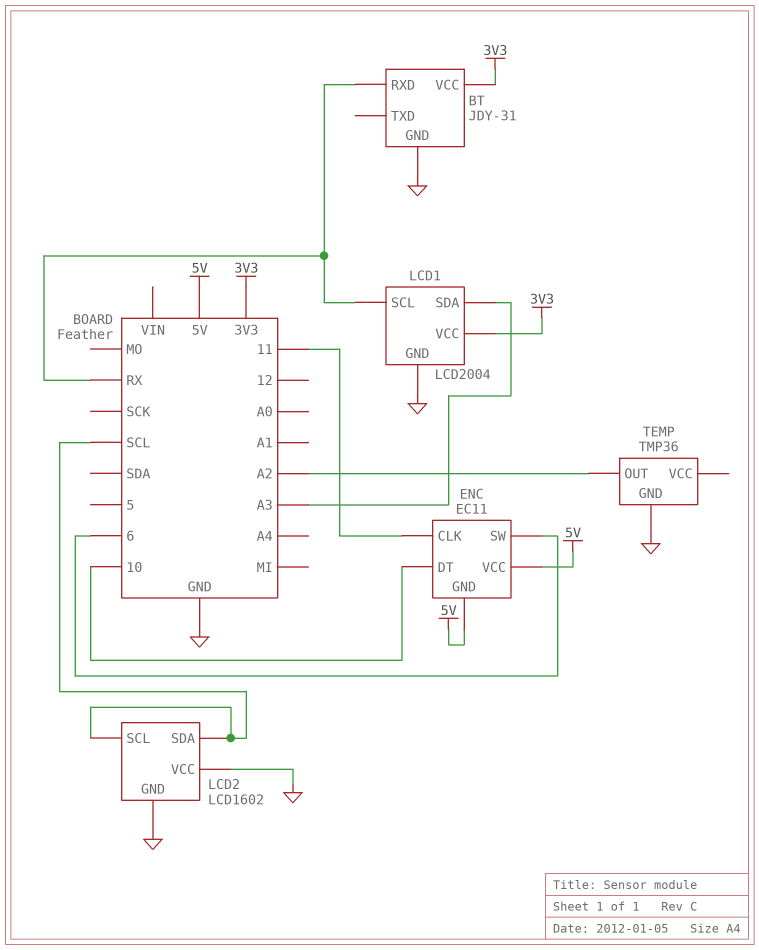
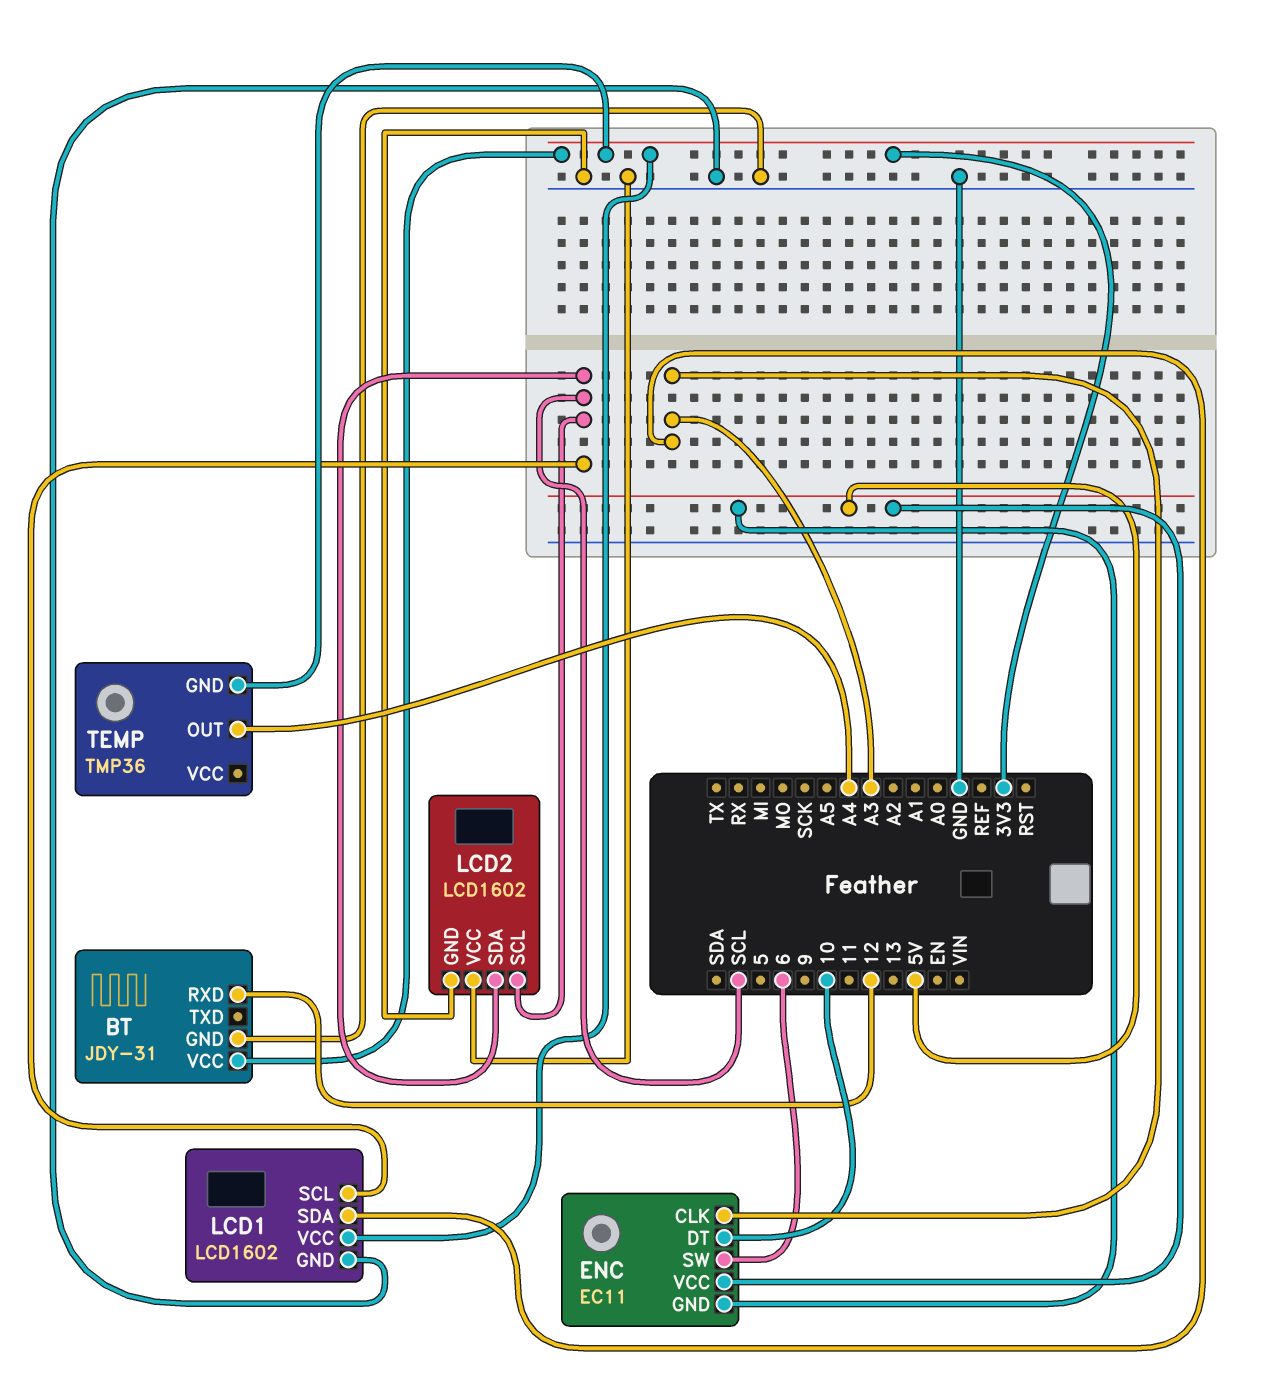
BT pin RXD: RX -> 12
ENC pin CLK: 11 -> A3
LCD1: LCD2004 -> LCD1602
LCD1 pin SCL: RX -> SCL
TEMP pin GND: GND -> 3V3
TEMP pin OUT: A2 -> A4

